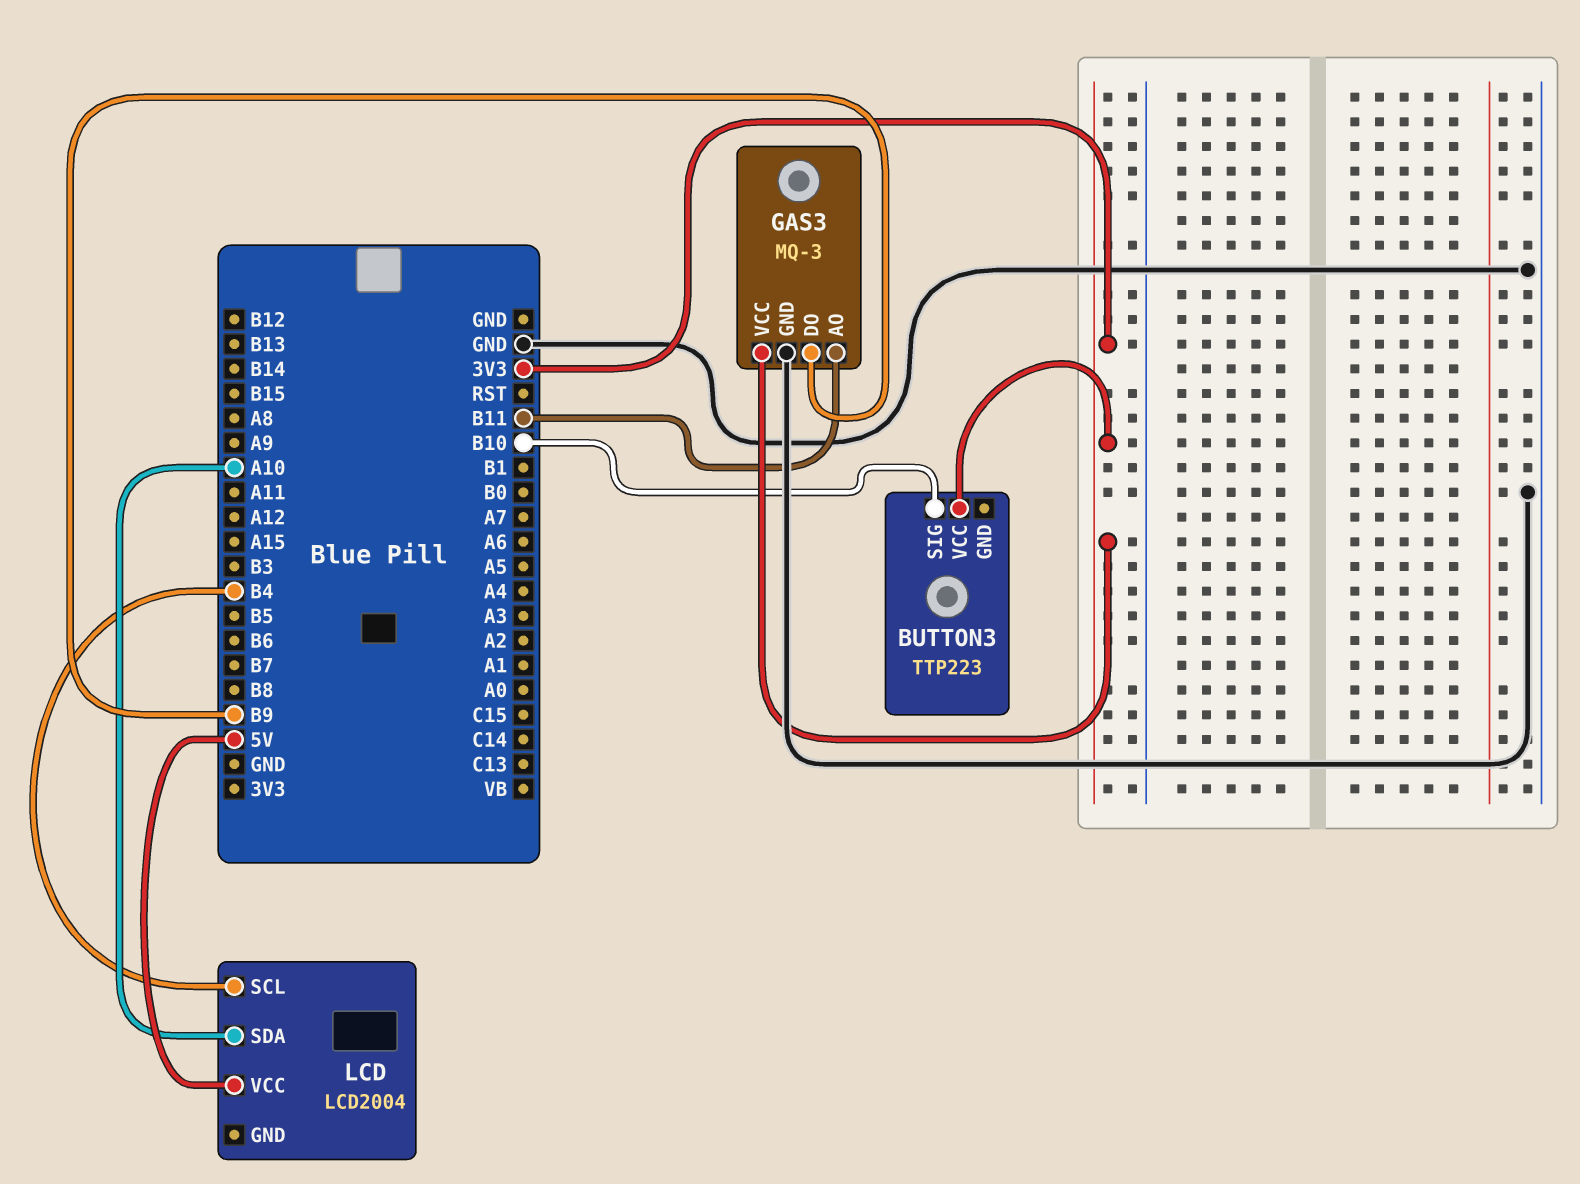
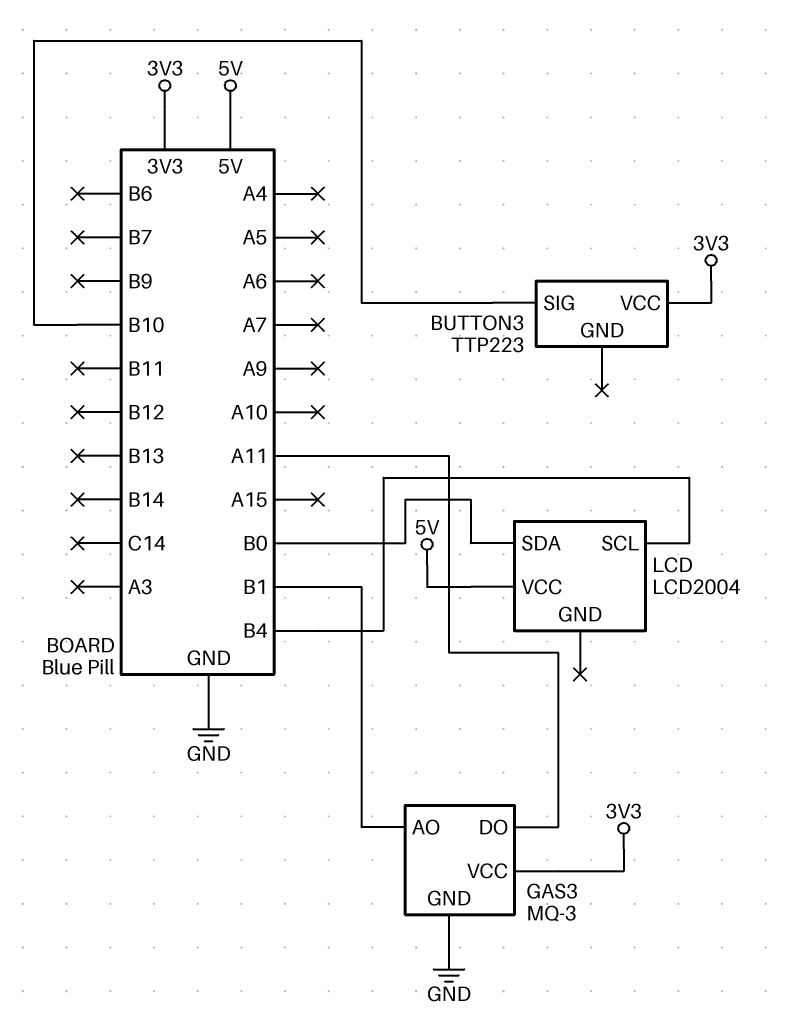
GAS3 pin AO: B11 -> B1
GAS3 pin DO: B9 -> A11
LCD pin SDA: A10 -> B0

